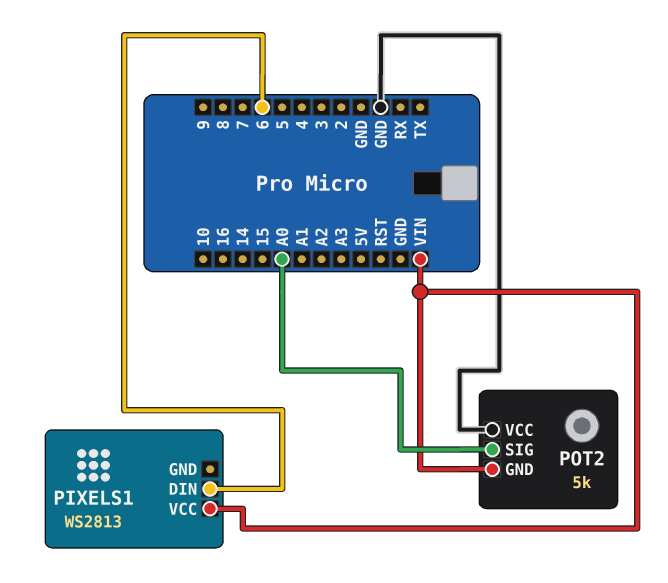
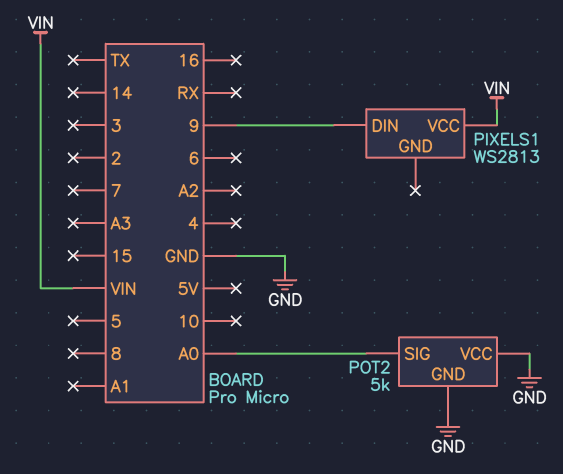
PIXELS1 pin DIN: 6 -> 9
POT2 pin GND: VIN -> GND

